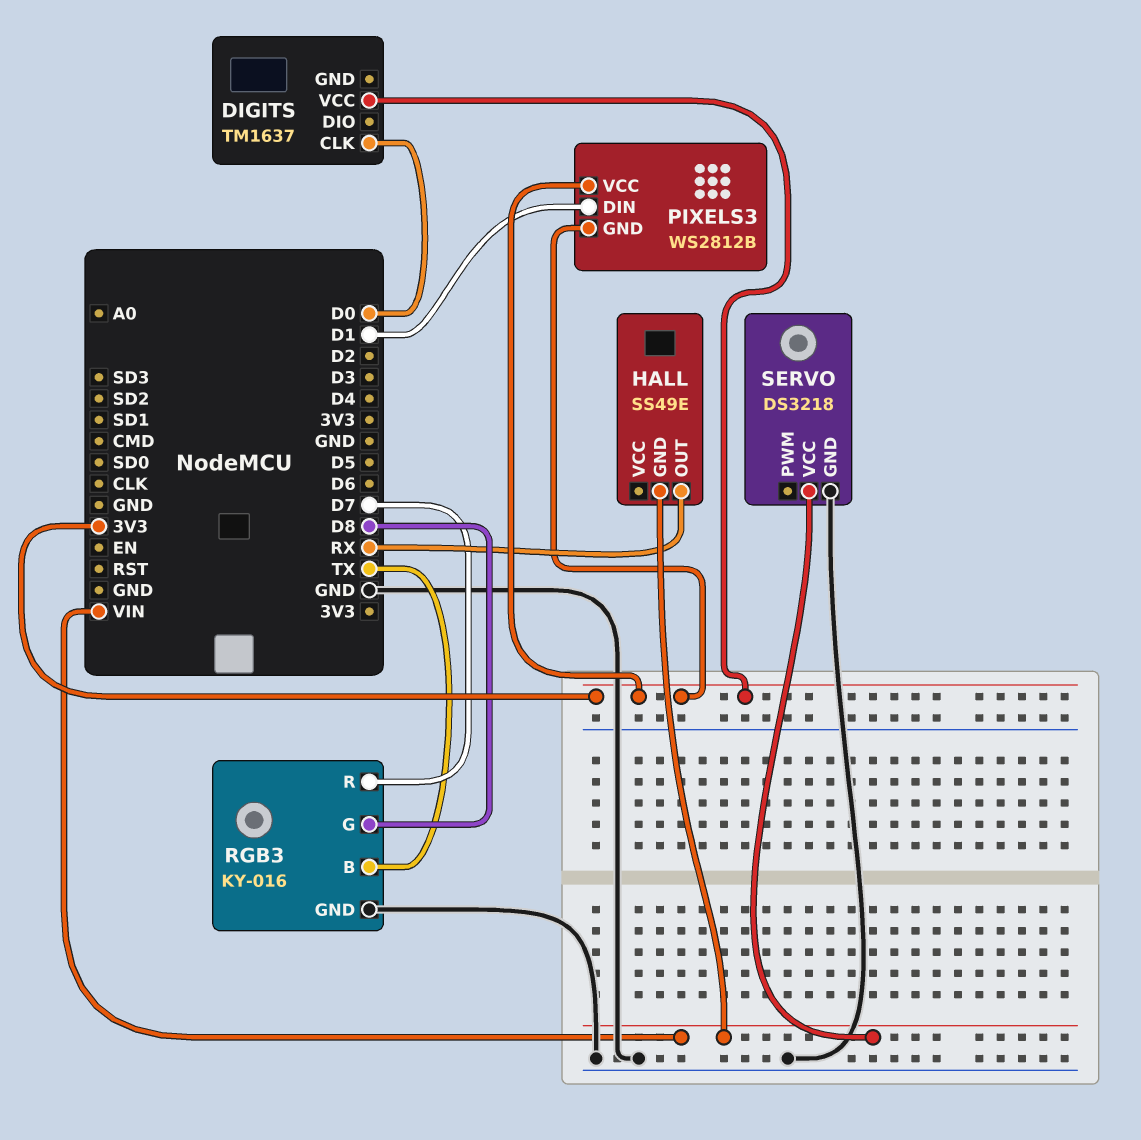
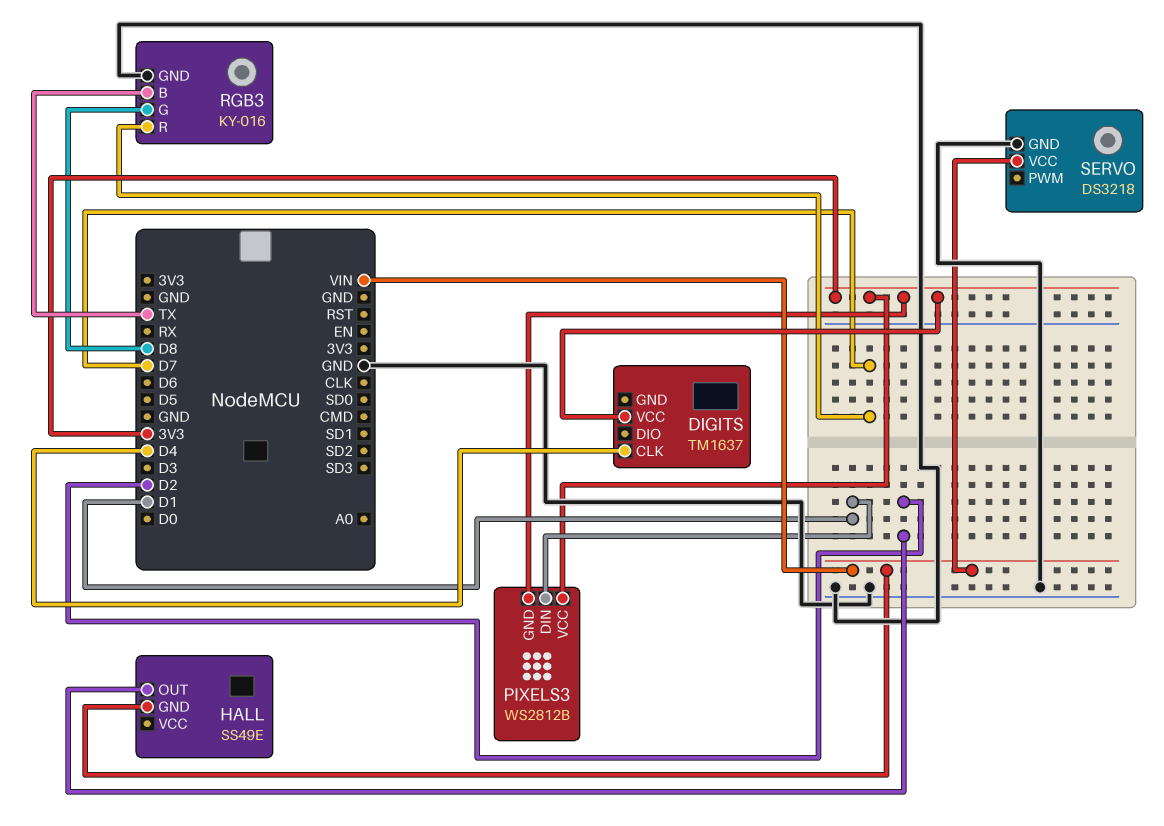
DIGITS pin CLK: D0 -> D4
HALL pin OUT: RX -> D2

